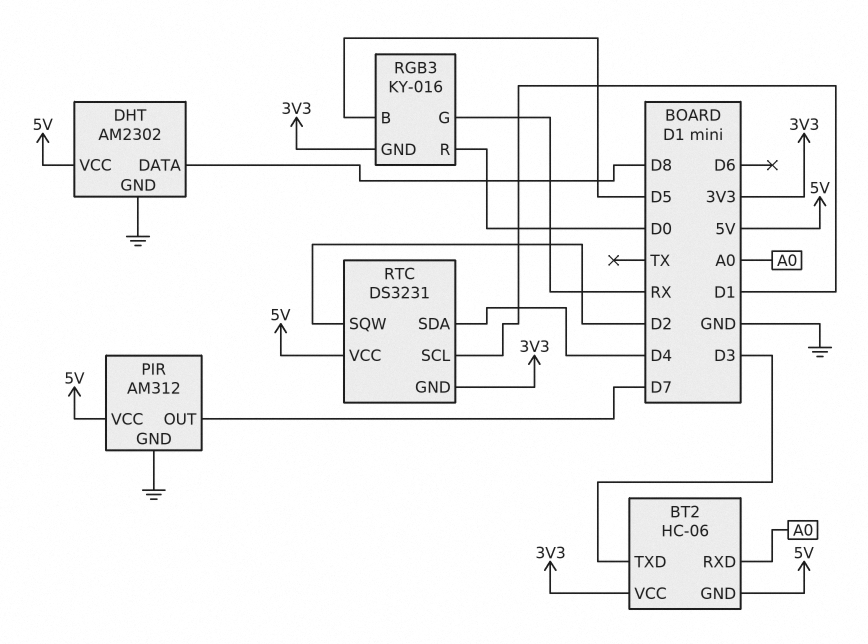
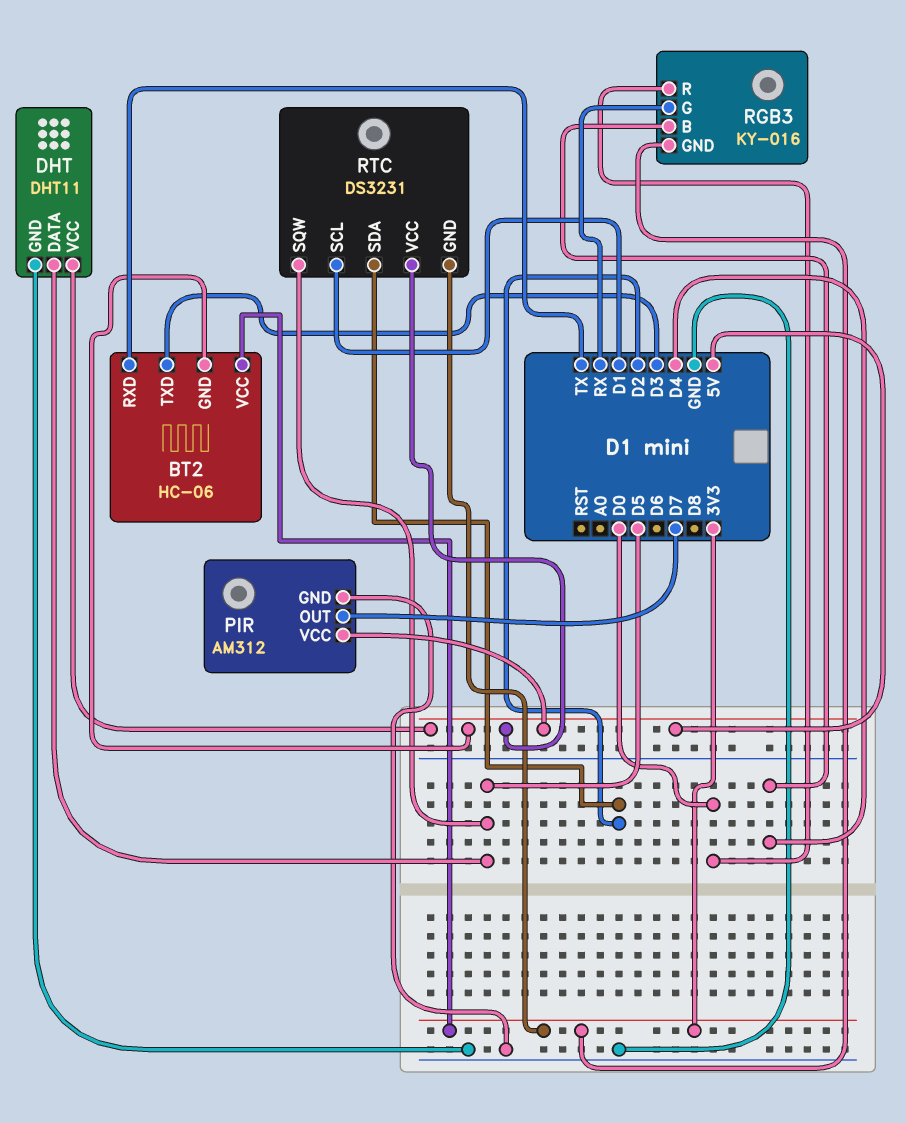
BT2 pin RXD: A0 -> TX
DHT: AM2302 -> DHT11
DHT pin DATA: D8 -> D5
RGB3 pin B: D5 -> D4
RTC pin SDA: D4 -> D2
RTC pin SQW: D2 -> D5

